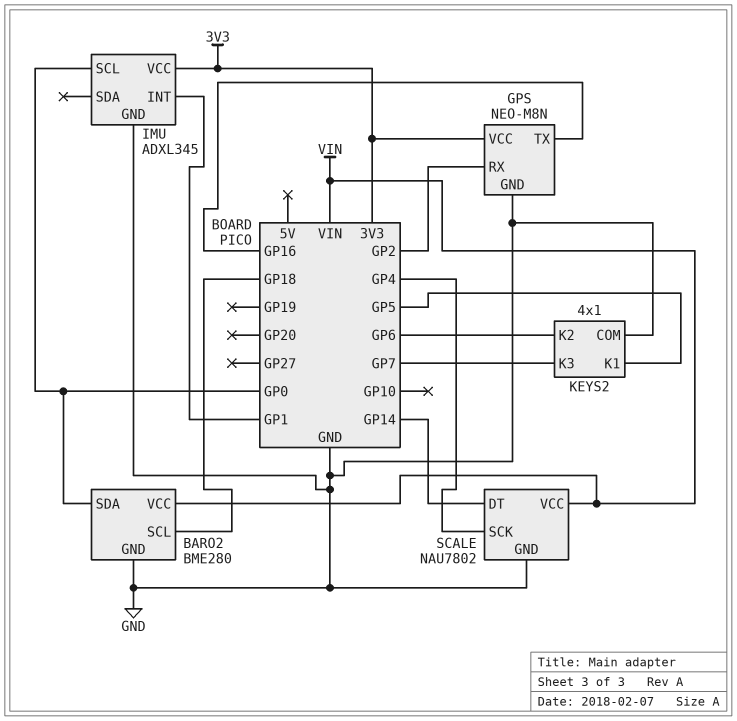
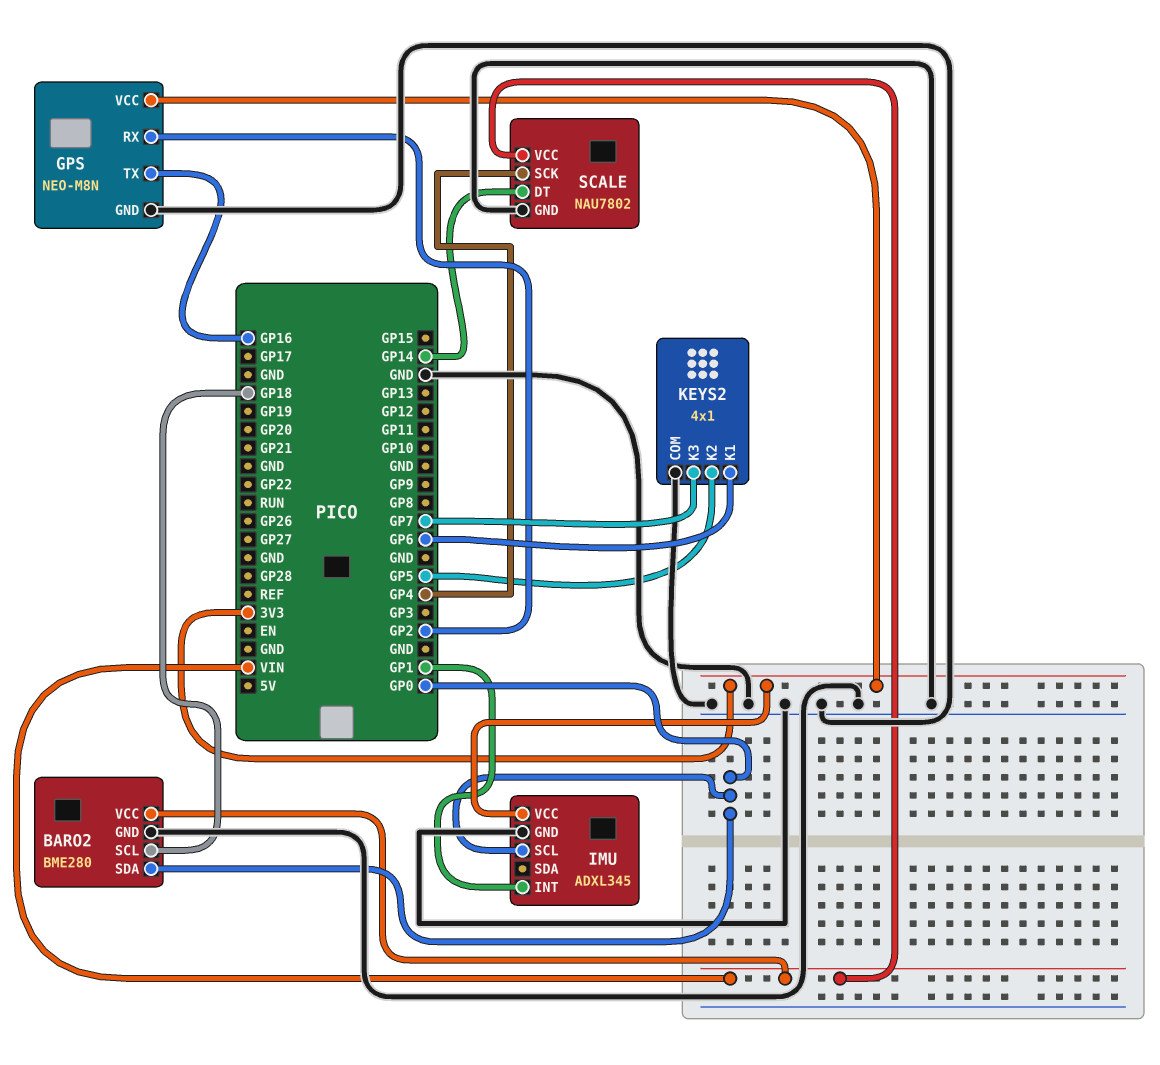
KEYS2 pin K1: GP5 -> GP6
KEYS2 pin K2: GP6 -> GP5

